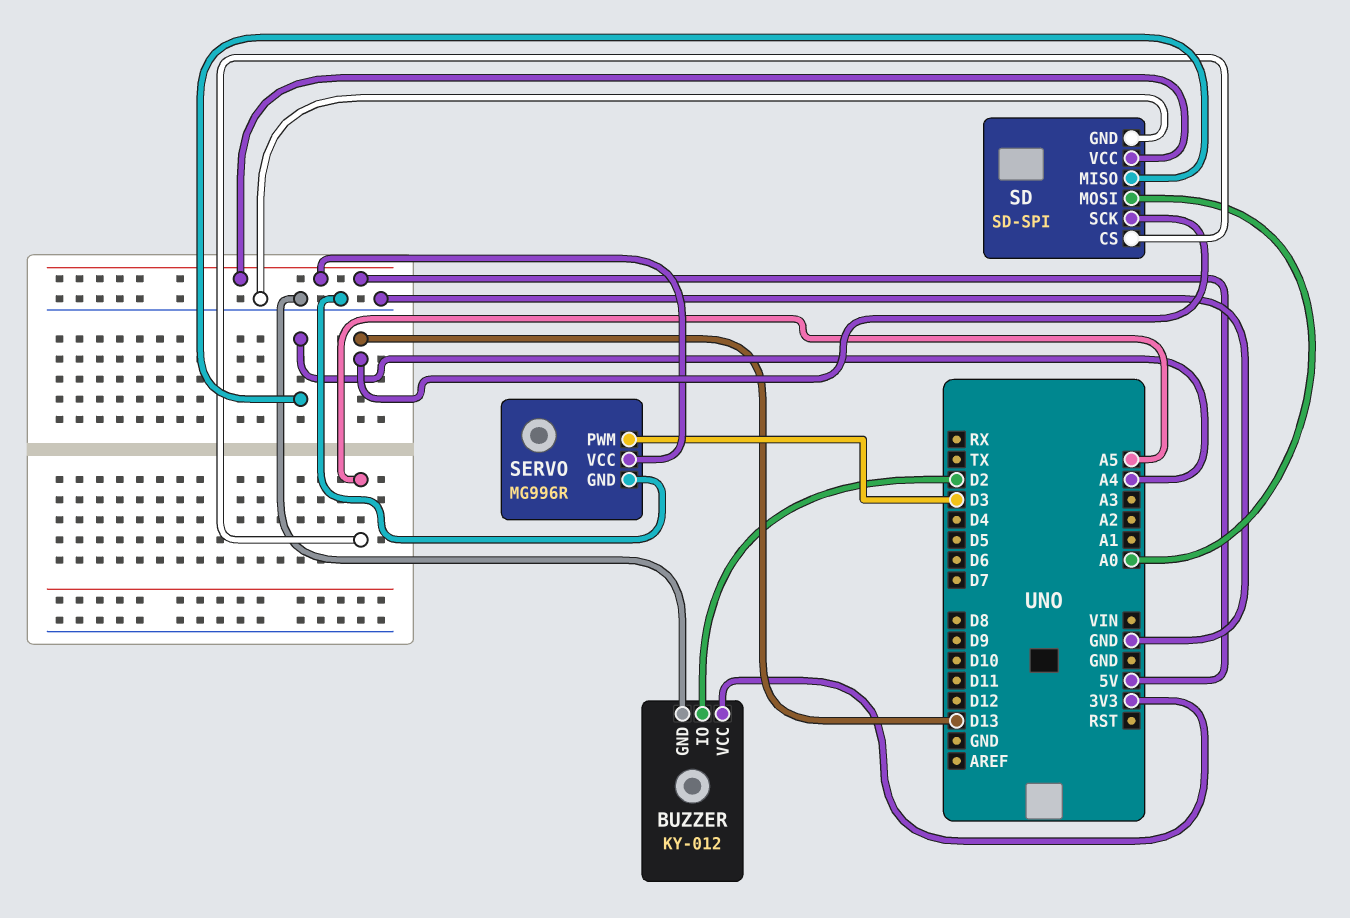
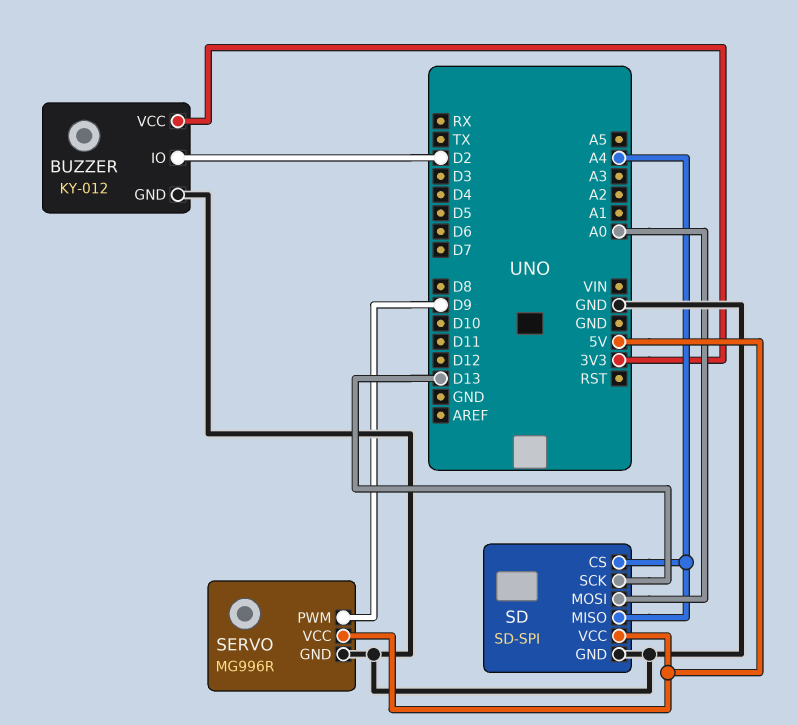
SD pin CS: A5 -> A4
SERVO pin PWM: D3 -> D9

